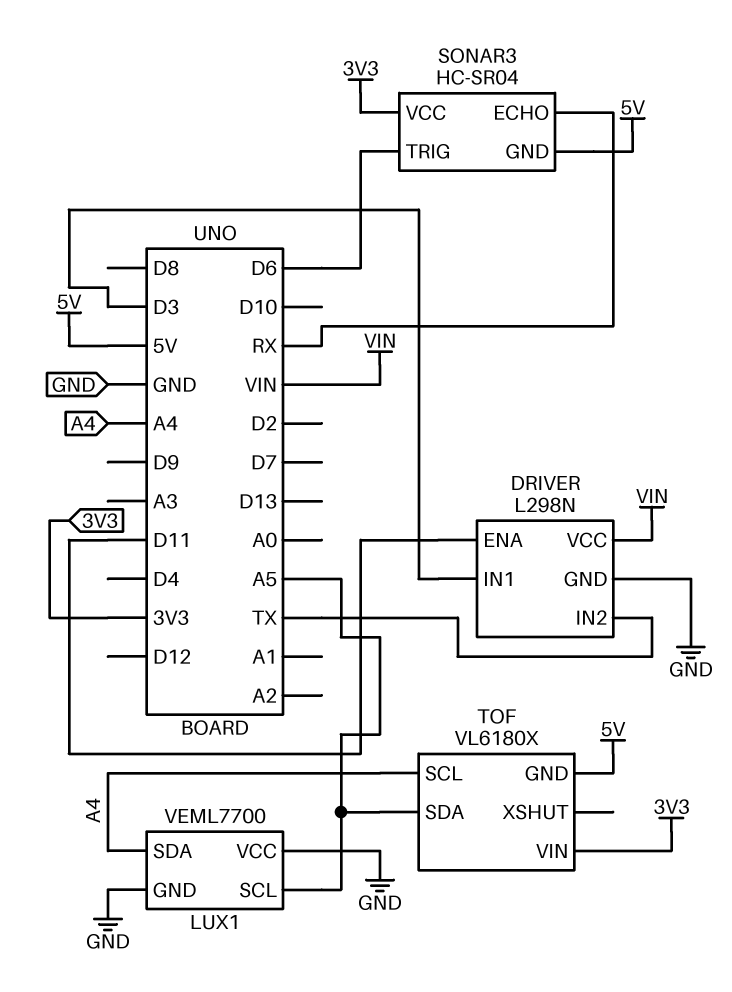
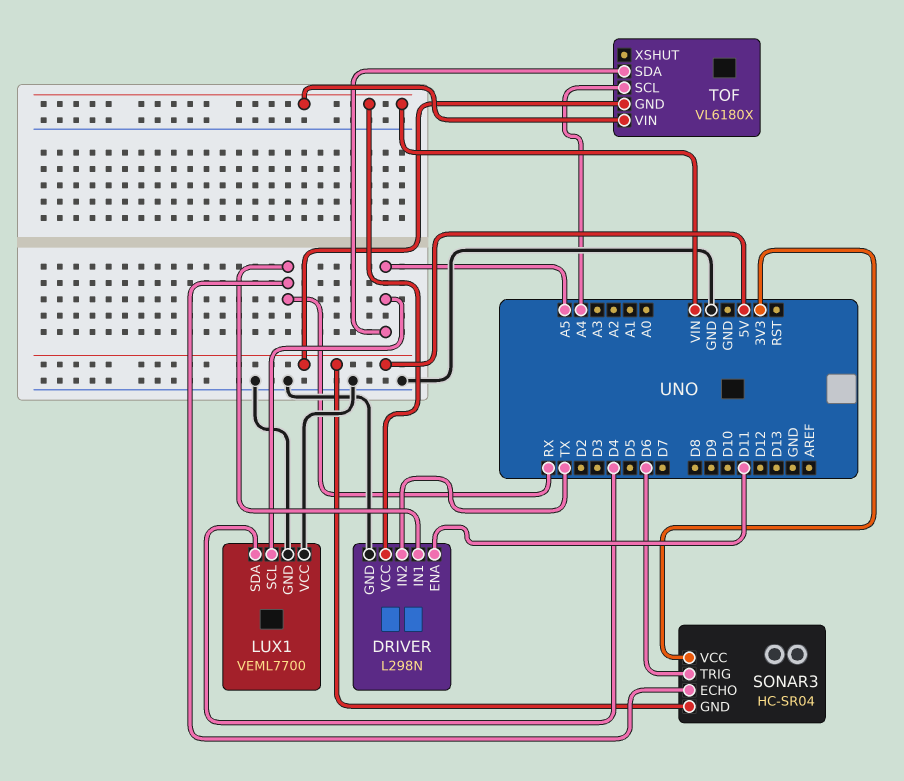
DRIVER pin IN1: D3 -> RX
LUX1 pin SDA: A4 -> D4
TOF pin VIN: 3V3 -> VIN

